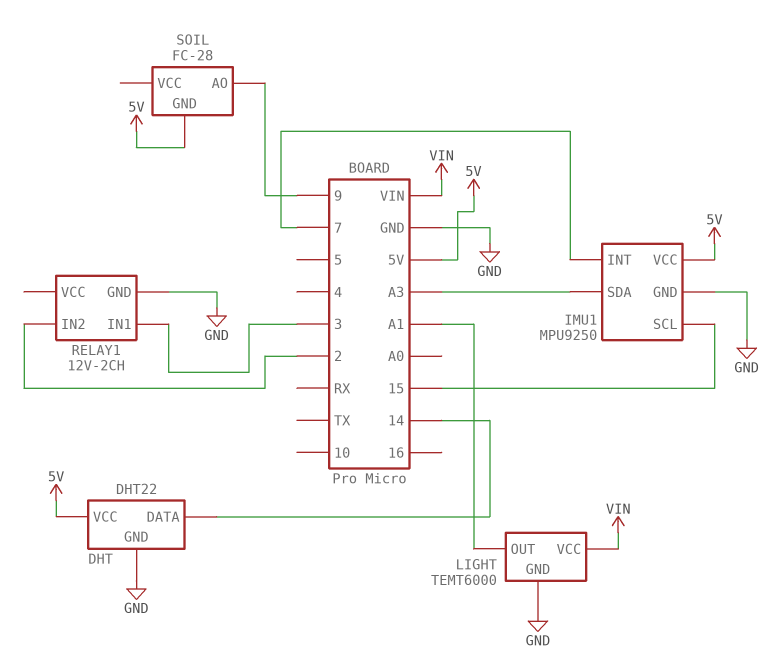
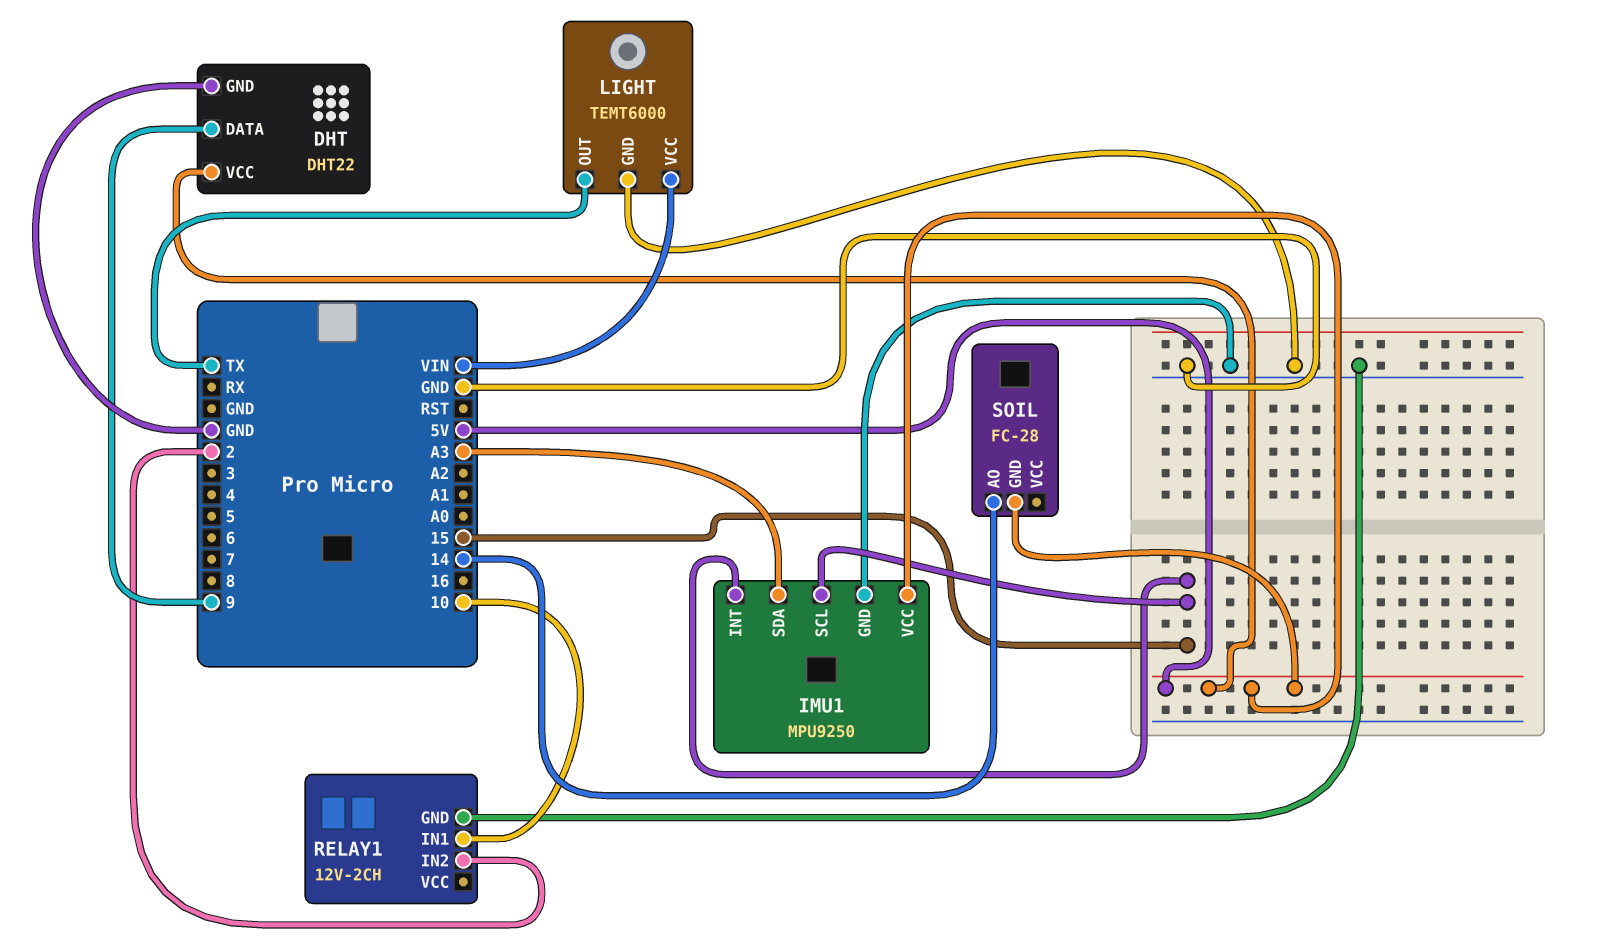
DHT pin DATA: 14 -> 9
IMU1 pin INT: 7 -> 15
LIGHT pin OUT: A1 -> TX
RELAY1 pin IN1: 3 -> 10
SOIL pin AO: 9 -> 14

